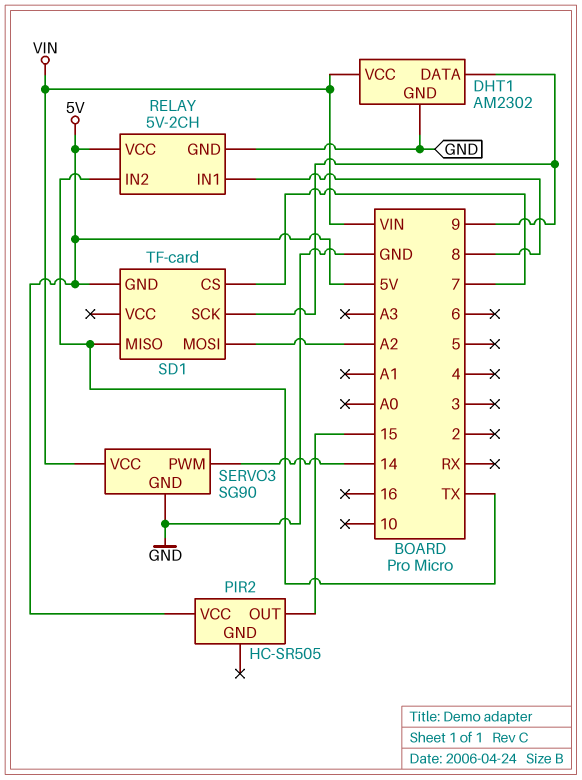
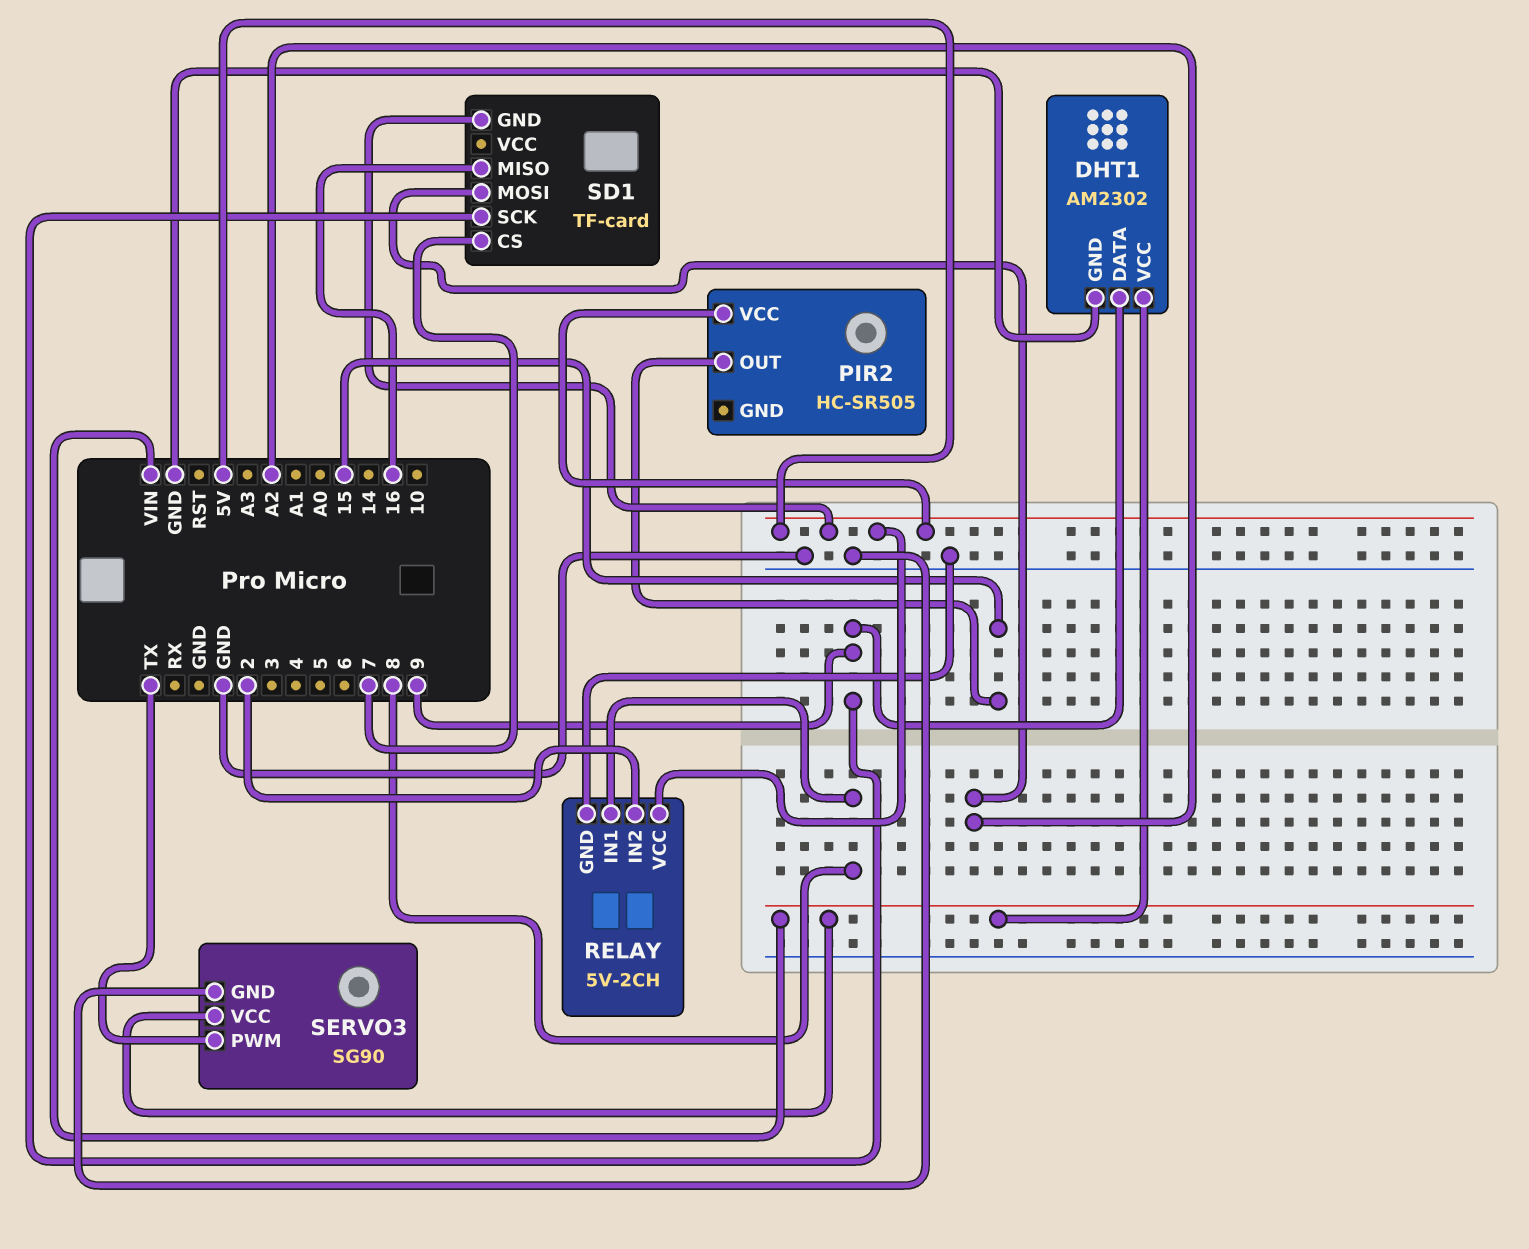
RELAY pin IN2: TX -> 2
SD1 pin MISO: TX -> 16
SERVO3 pin PWM: 14 -> TX

